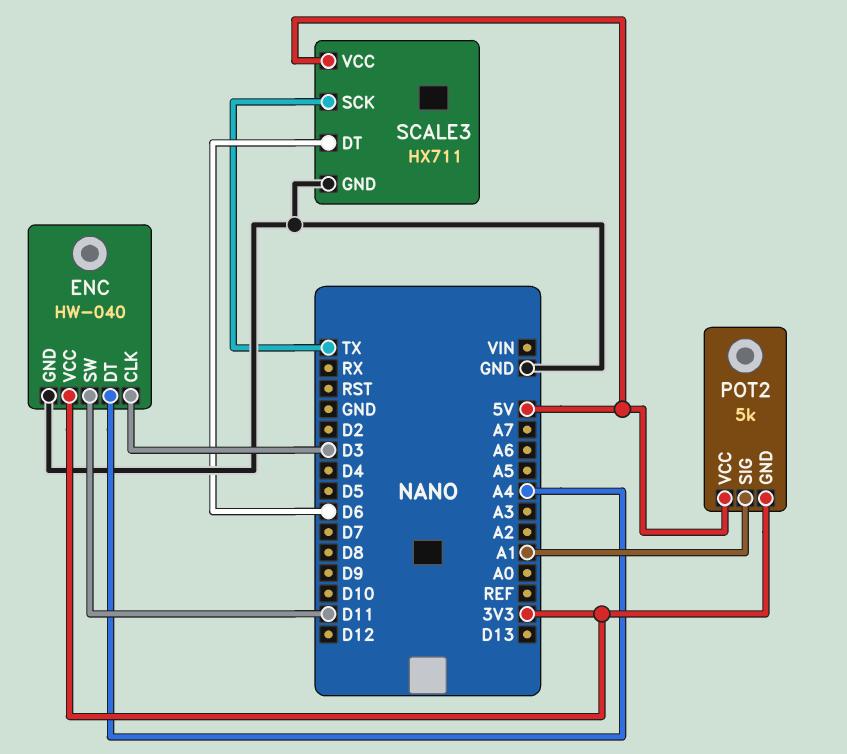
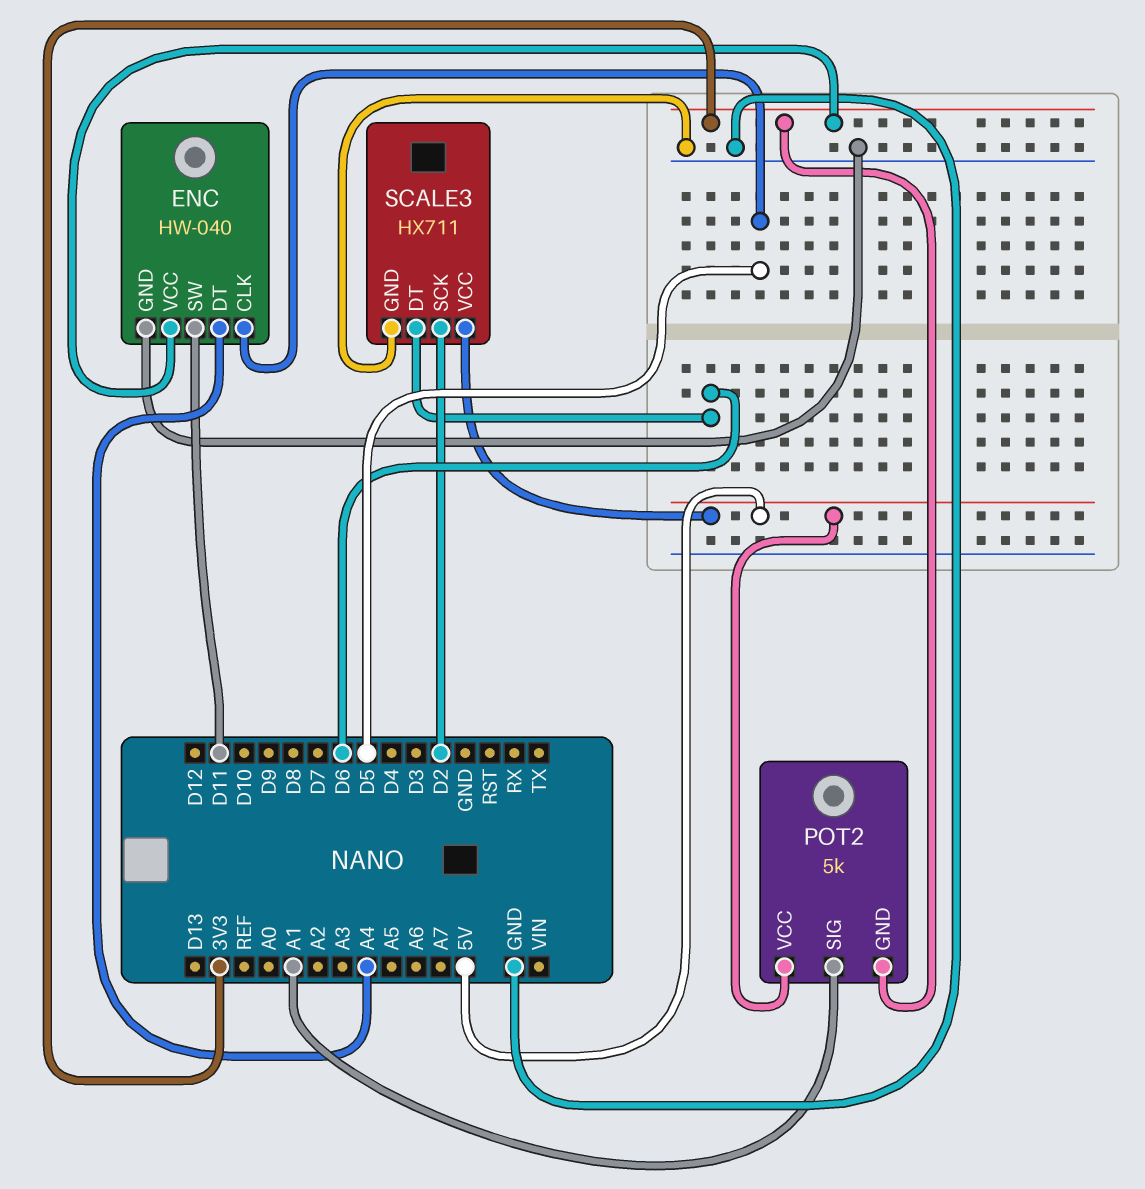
ENC pin CLK: D3 -> D5
SCALE3 pin SCK: TX -> D2

